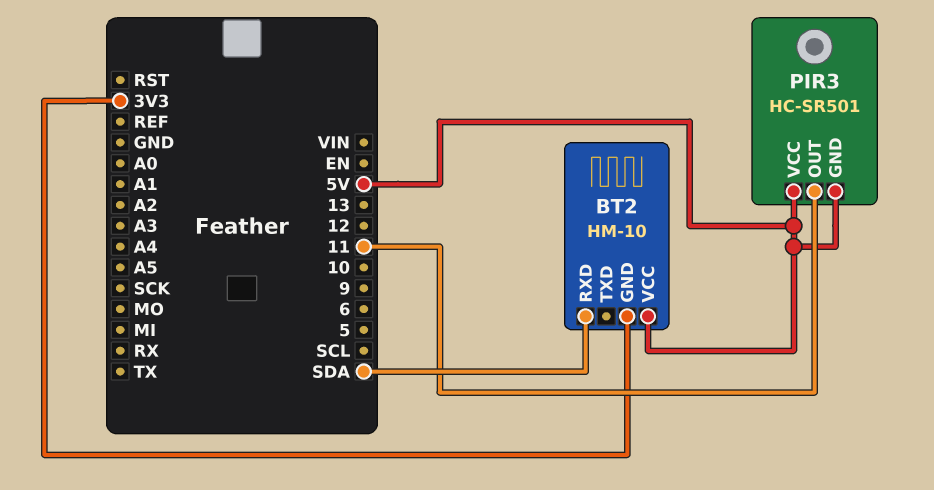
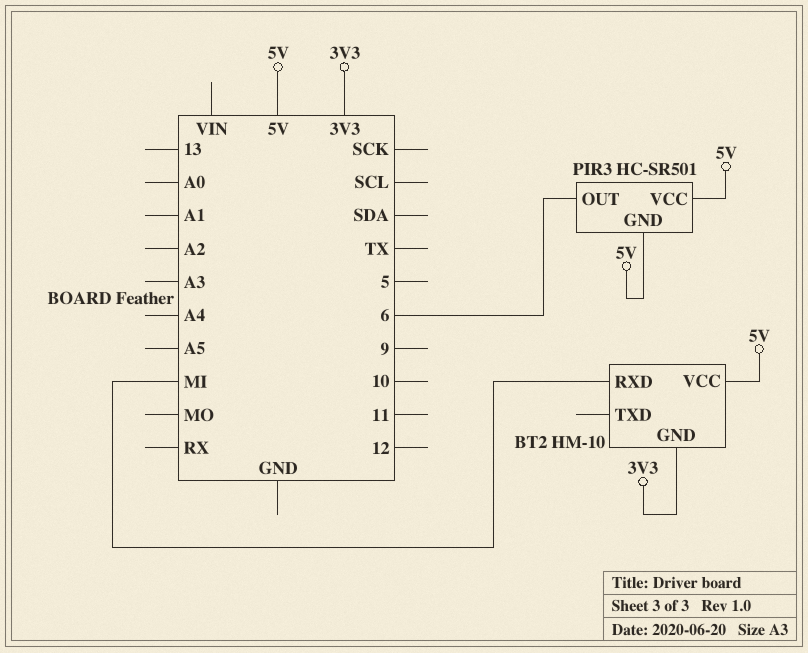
BT2 pin RXD: SDA -> MI
PIR3 pin OUT: 11 -> 6

